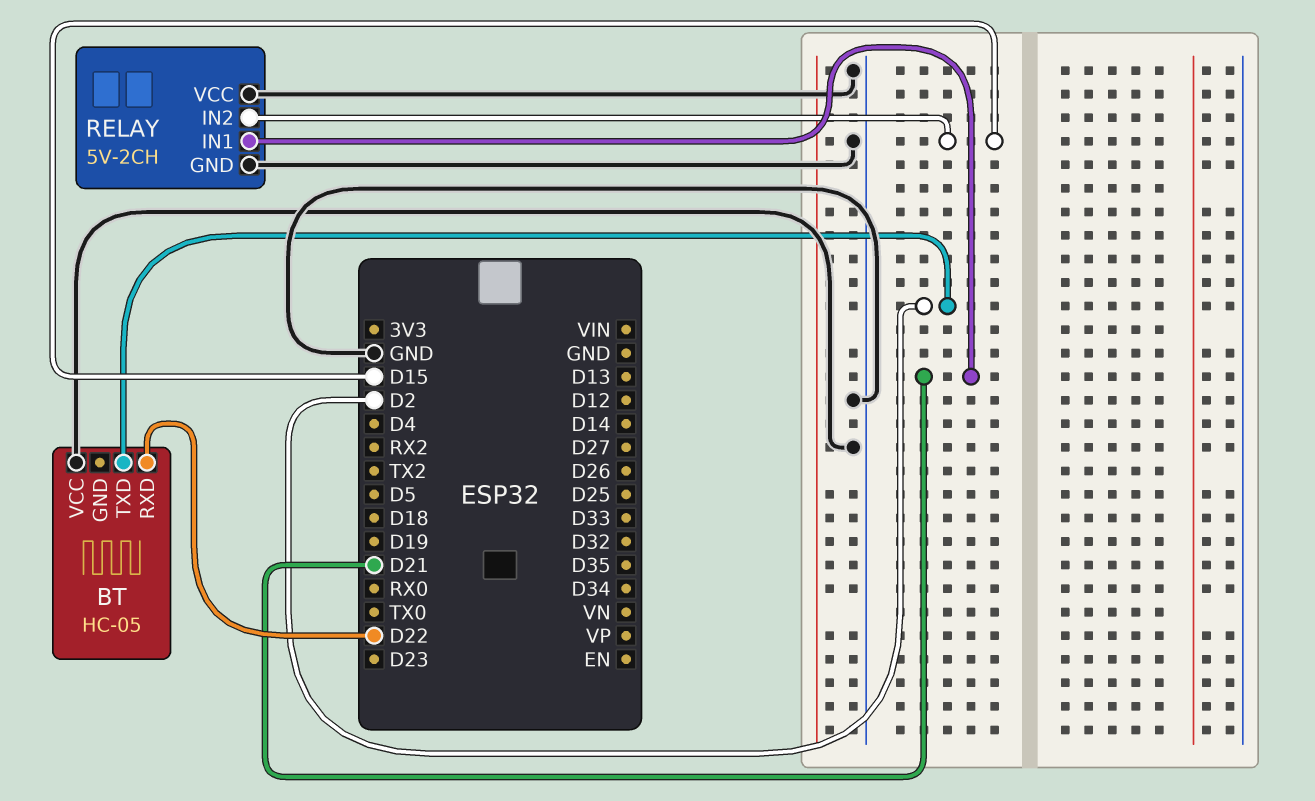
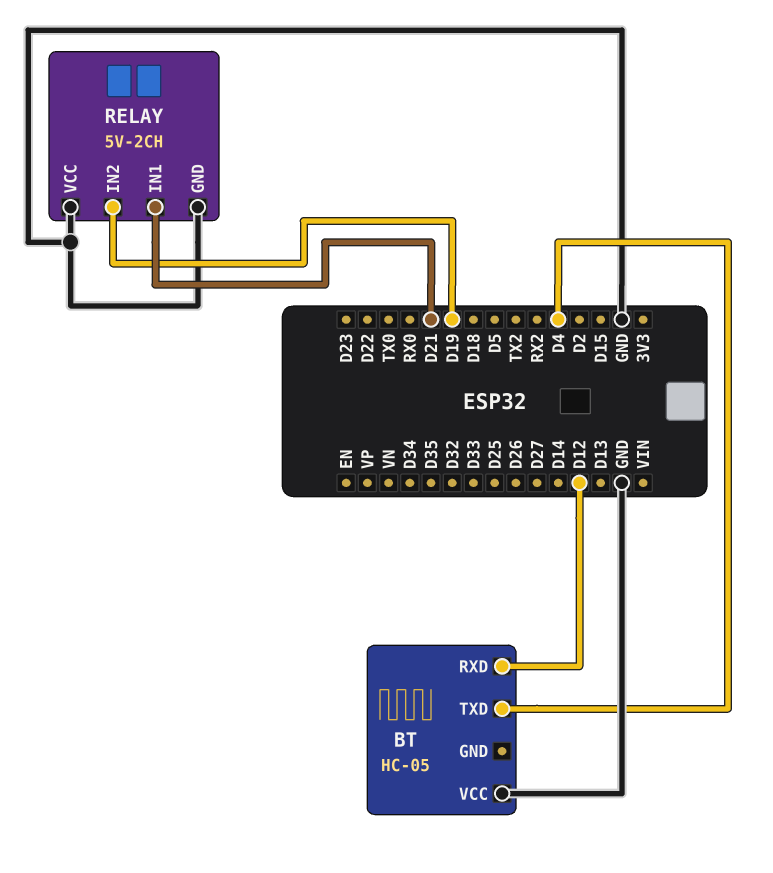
BT pin RXD: D22 -> D12
BT pin TXD: D2 -> D4
RELAY pin IN2: D15 -> D19

